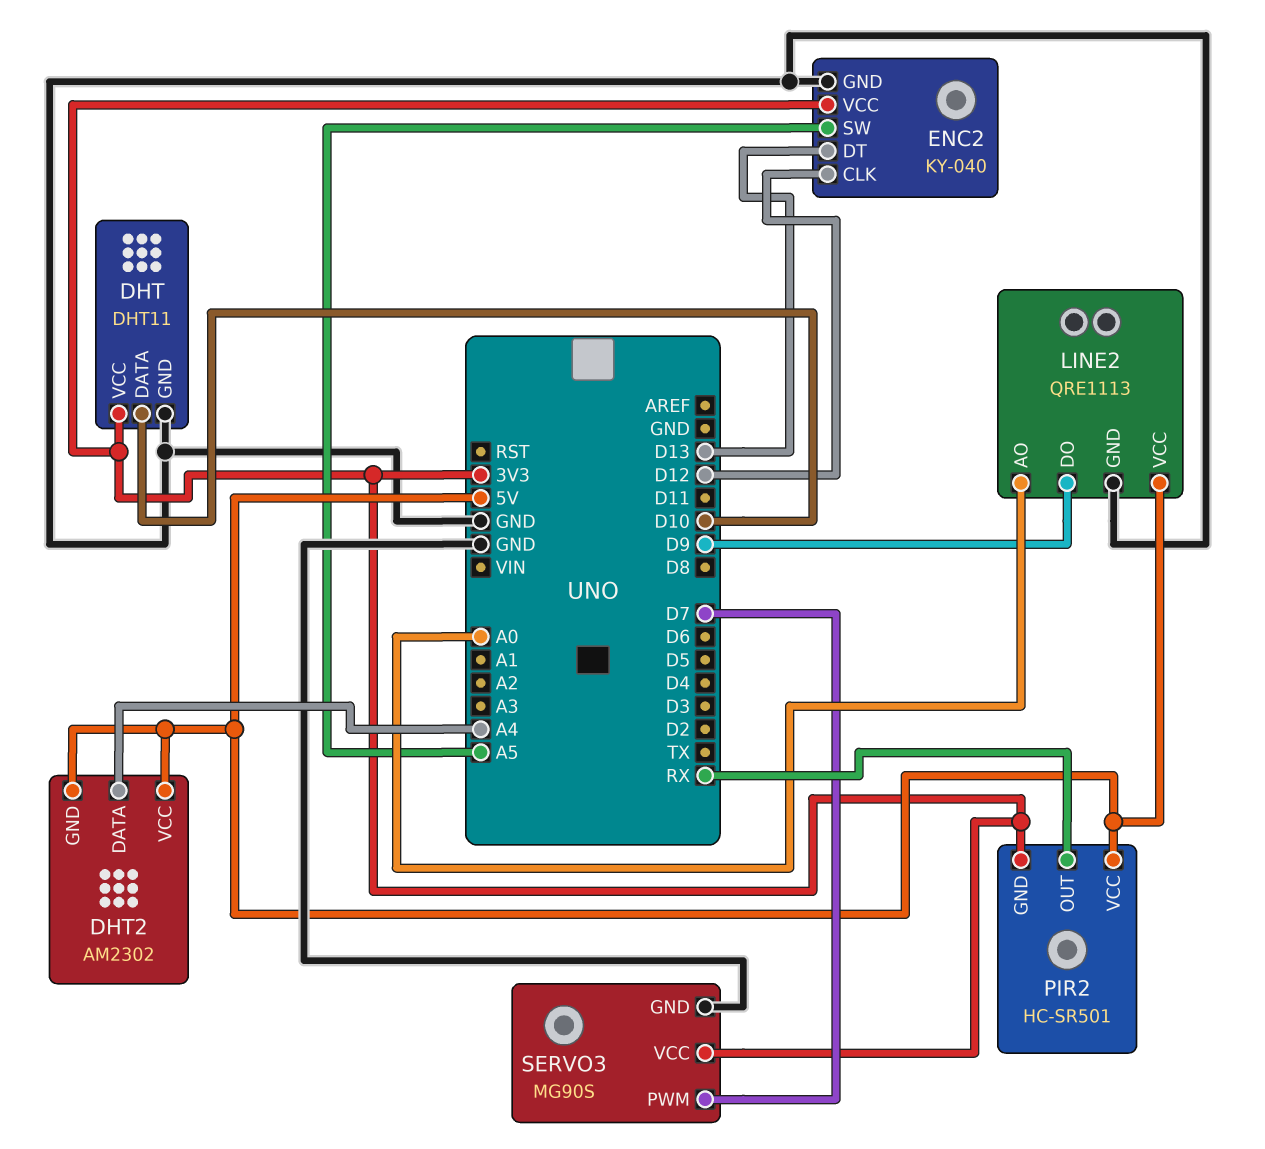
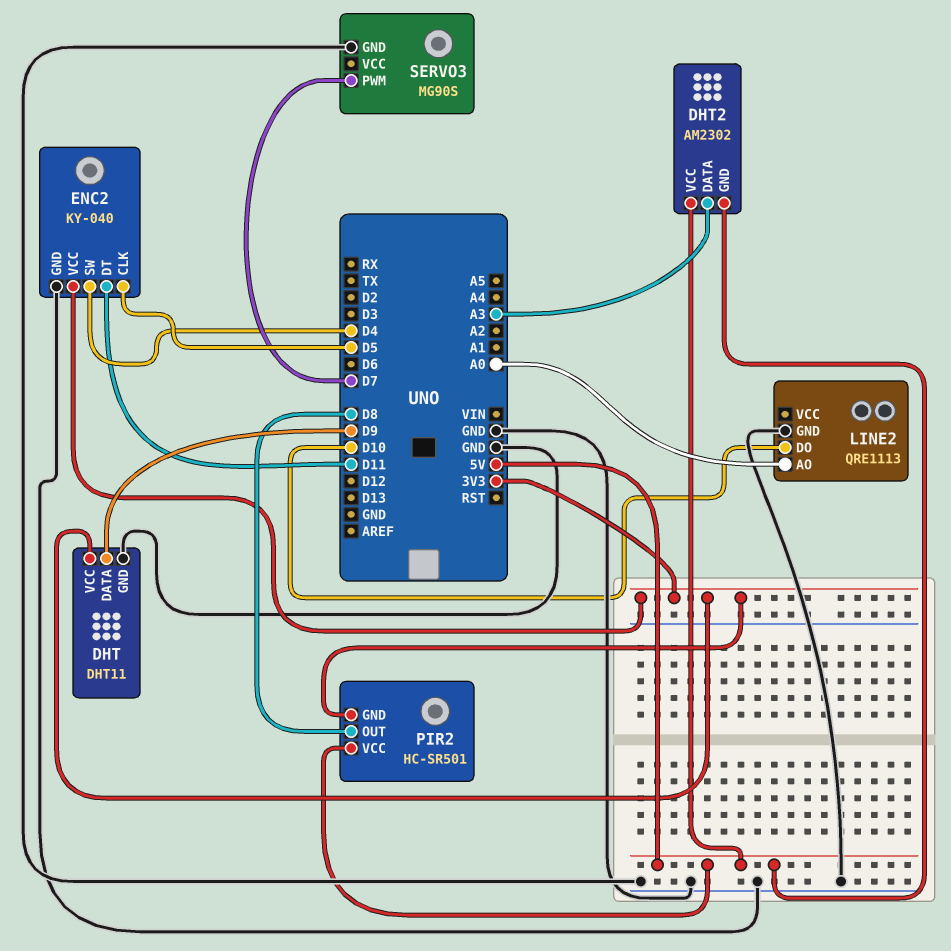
DHT pin DATA: D10 -> D9
DHT2 pin DATA: A4 -> A3
ENC2 pin CLK: D12 -> D5
ENC2 pin DT: D13 -> D11
ENC2 pin SW: A5 -> D4
LINE2 pin DO: D9 -> D10
LINE2 pin VCC: 5V -> none
PIR2 pin OUT: RX -> D8
SERVO3 pin VCC: 3V3 -> none

